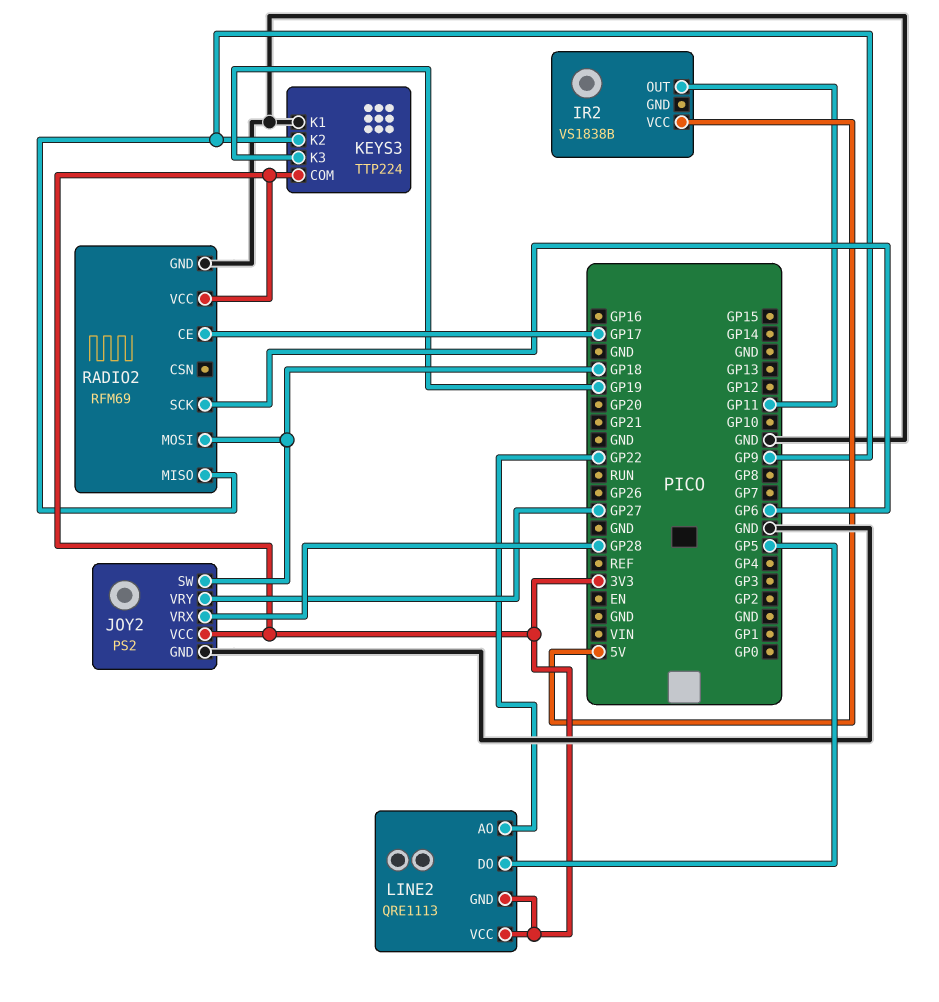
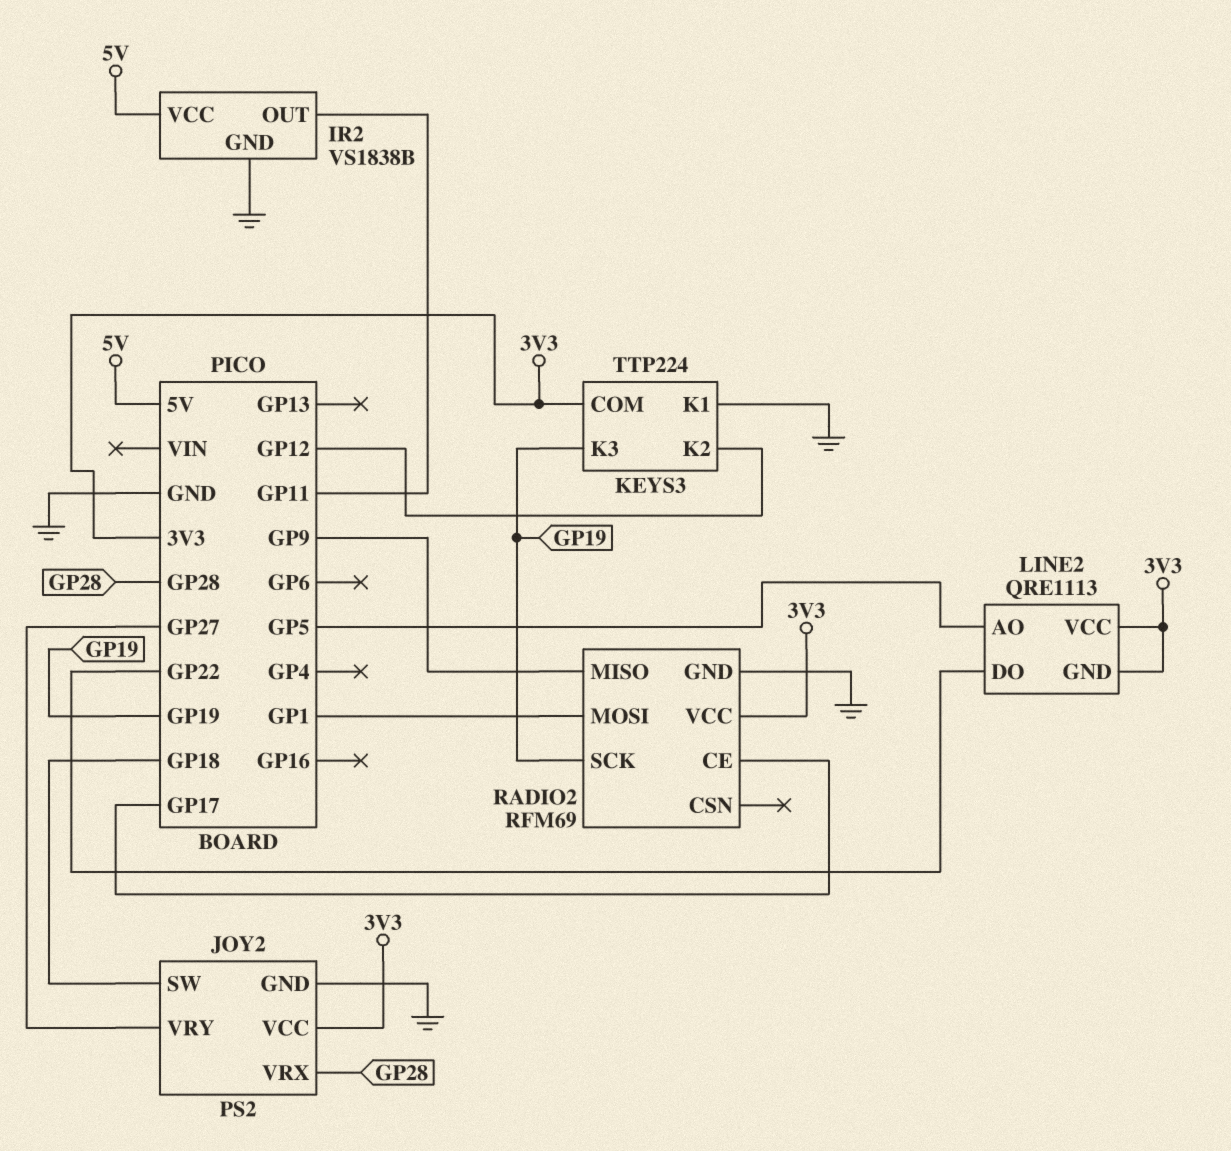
IR2 pin GND: none -> GND
KEYS3 pin K2: GP9 -> GP12
LINE2 pin AO: GP22 -> GP5
LINE2 pin DO: GP5 -> GP22
RADIO2 pin MOSI: GP18 -> GP1
RADIO2 pin SCK: GP6 -> GP19

